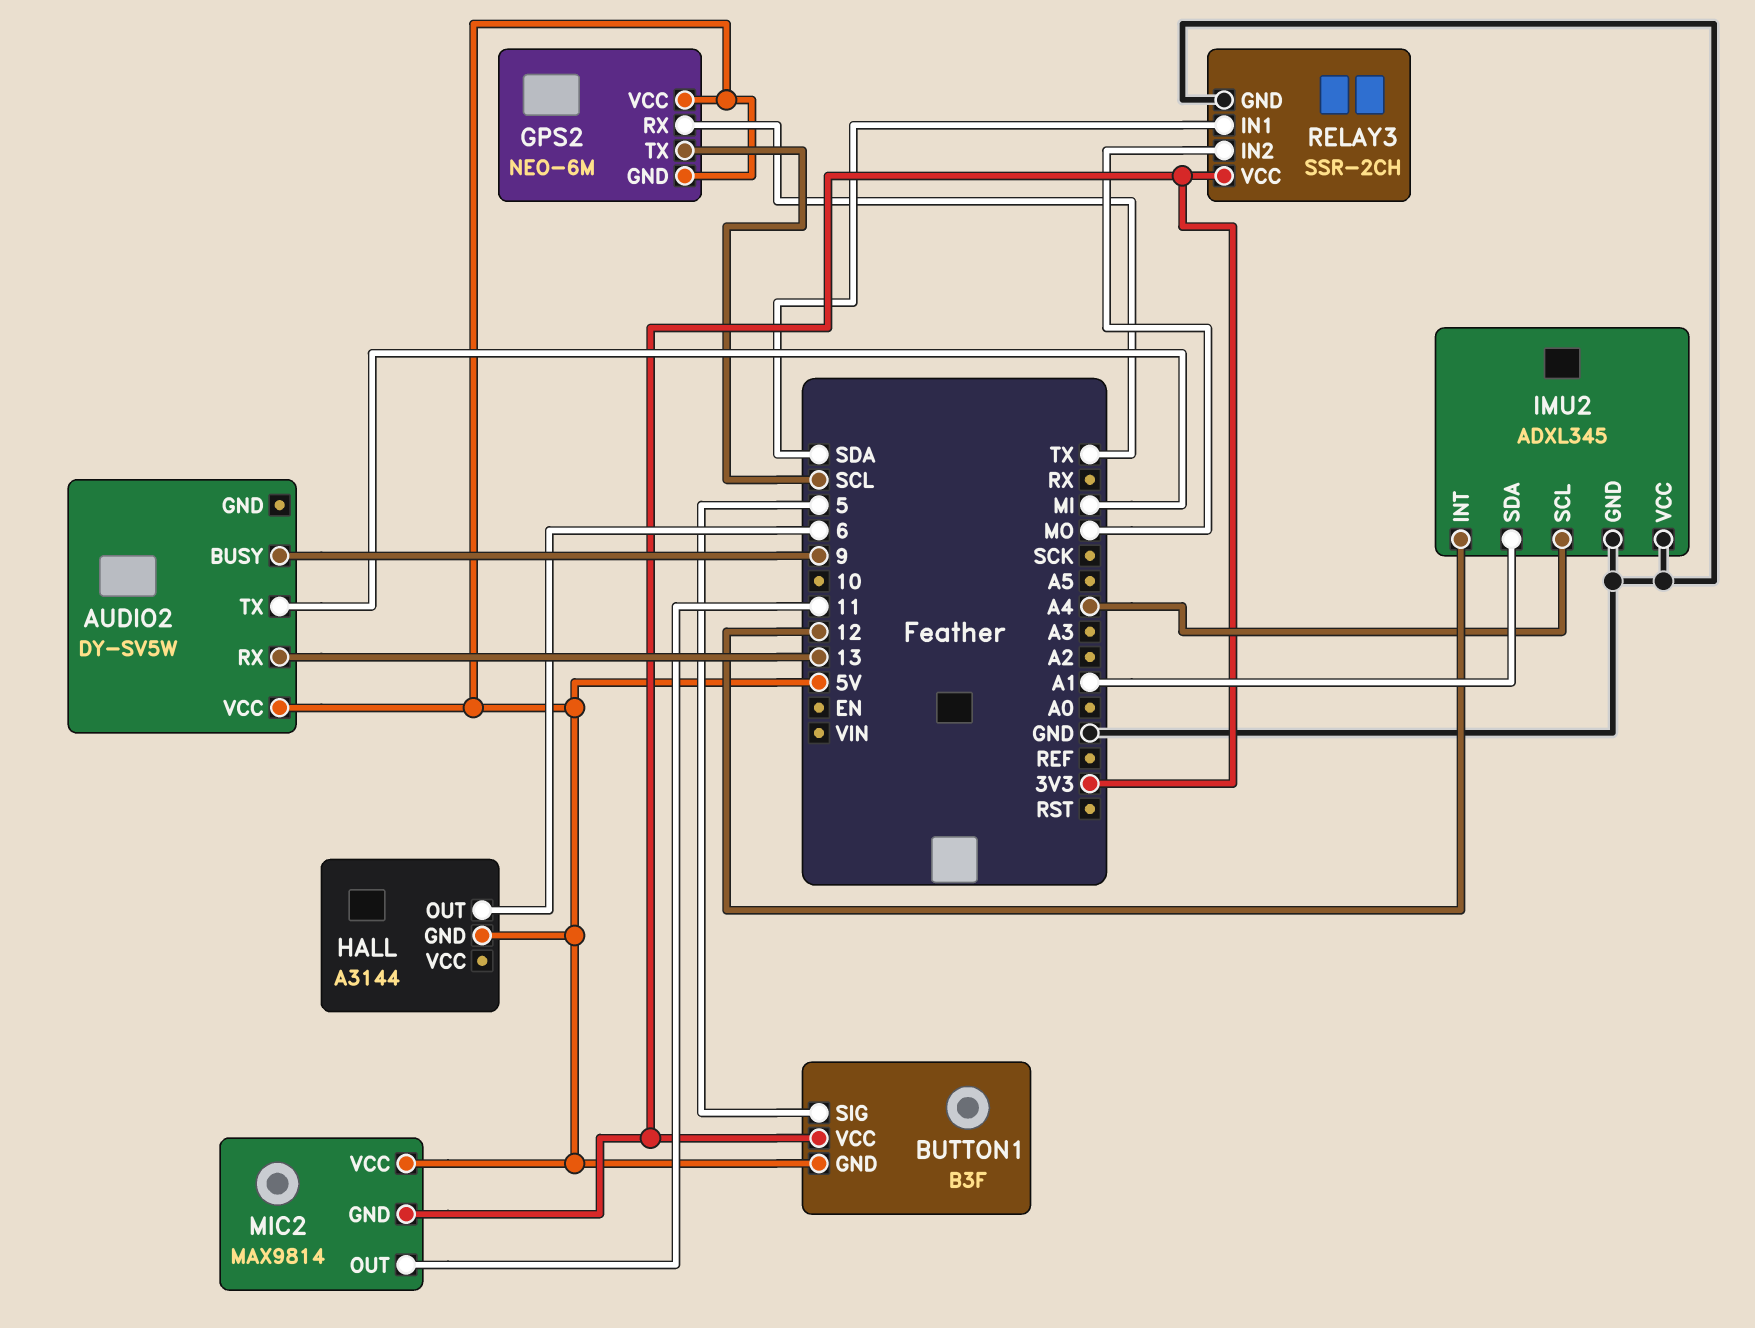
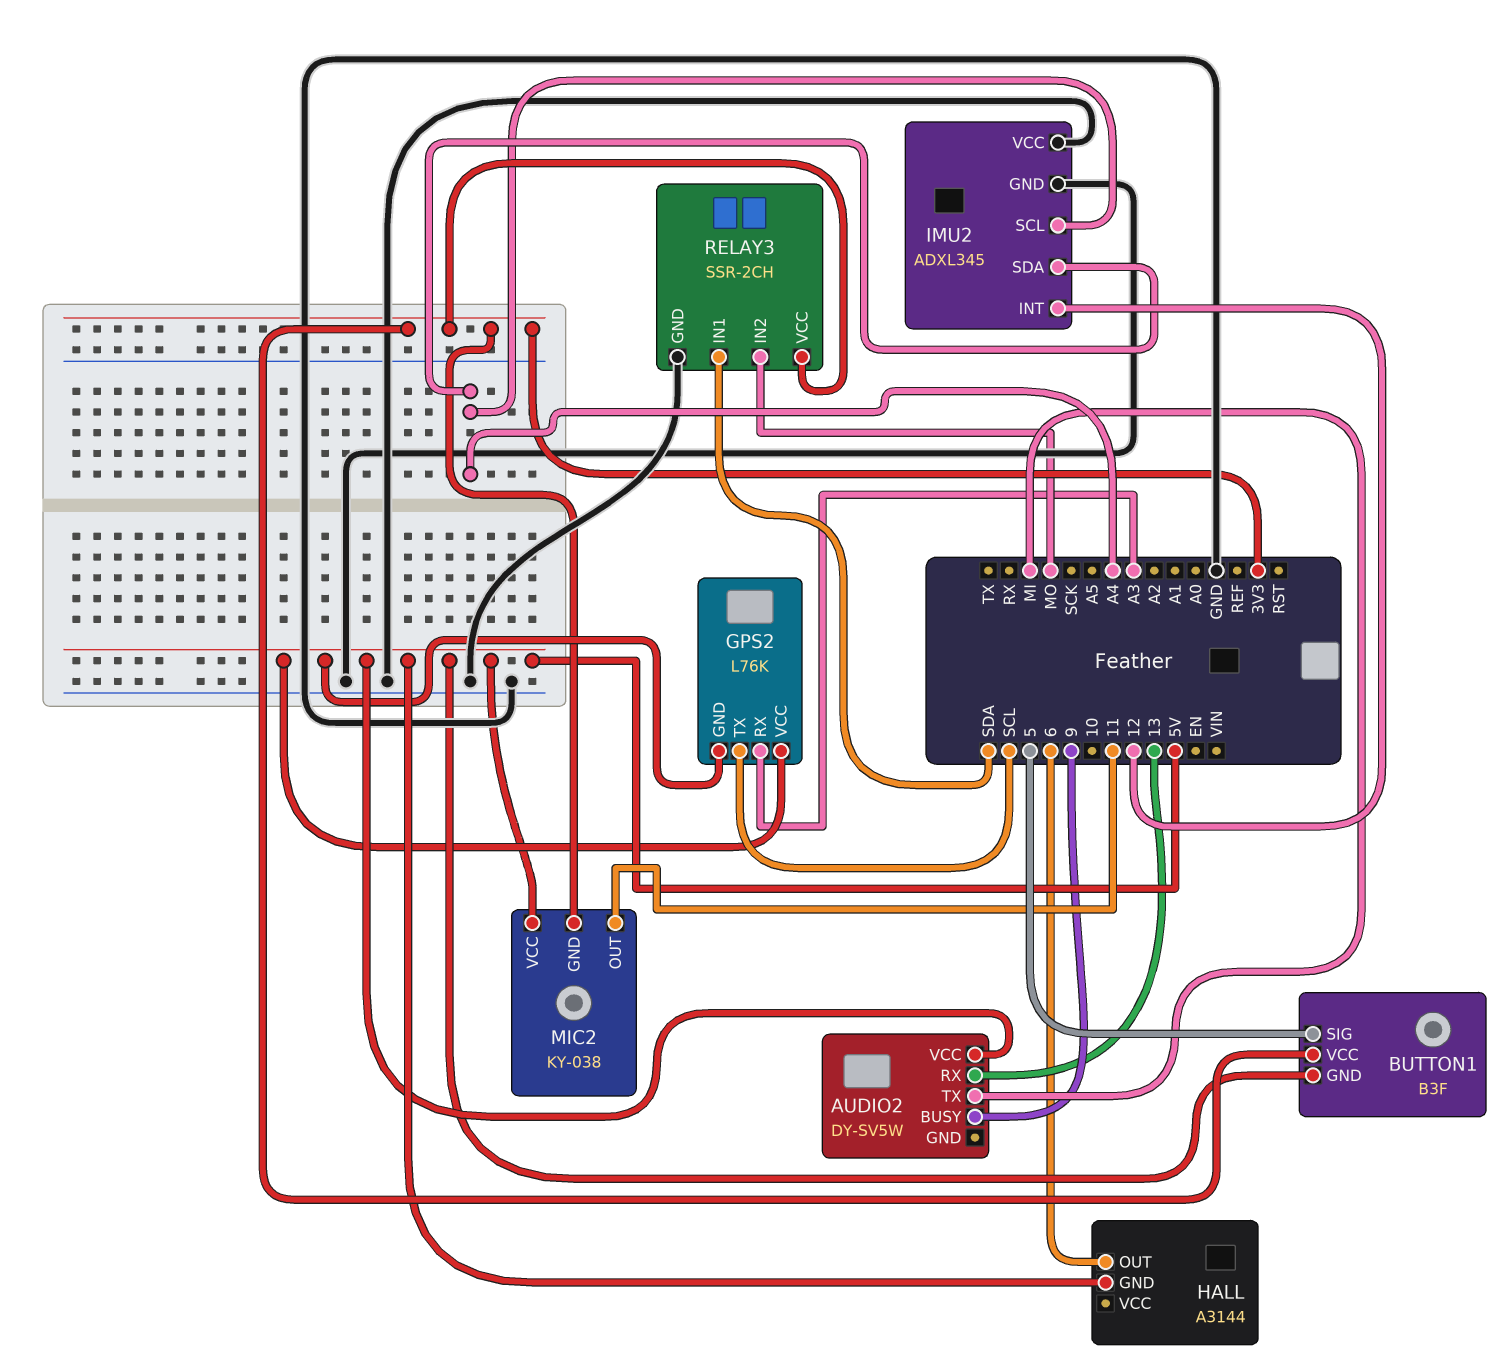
GPS2: NEO-6M -> L76K
GPS2 pin RX: TX -> A3
IMU2 pin SDA: A1 -> A4
MIC2: MAX9814 -> KY-038

